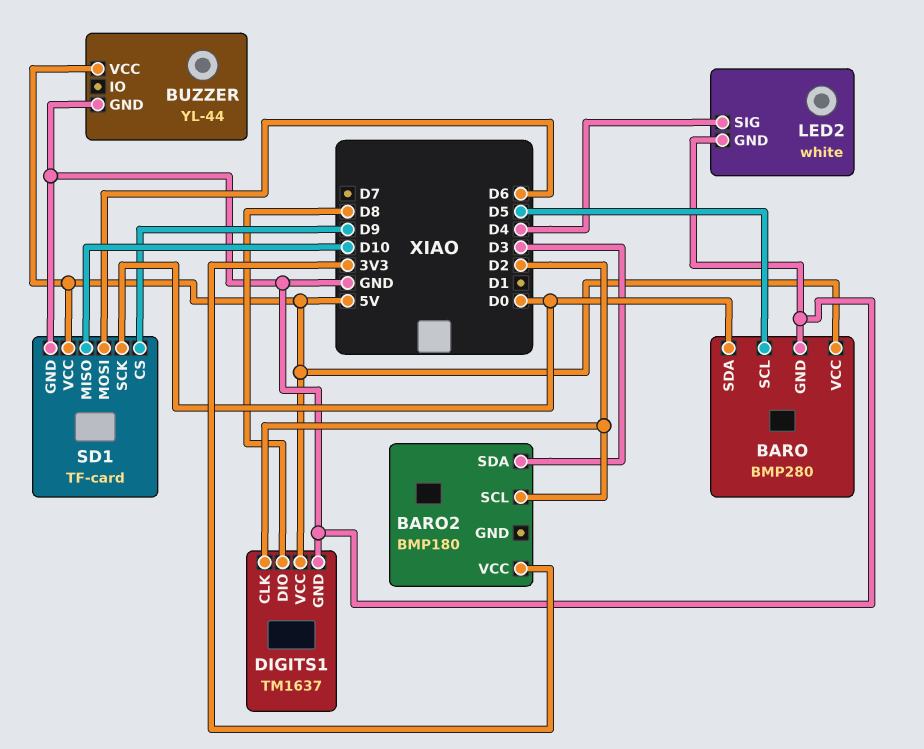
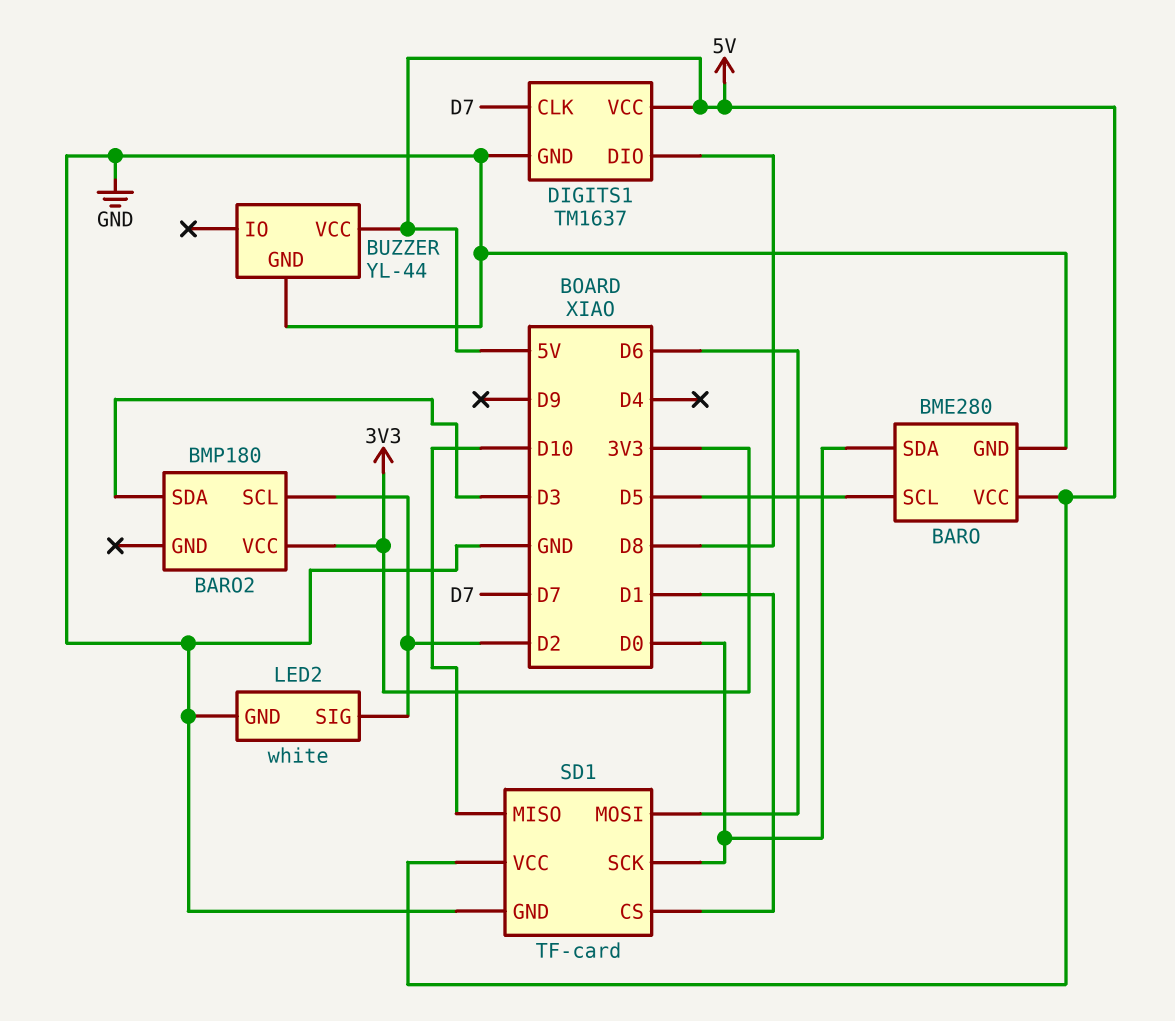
BARO: BMP280 -> BME280
DIGITS1 pin CLK: D2 -> D7
LED2 pin SIG: D4 -> D2
SD1 pin CS: D9 -> D1

